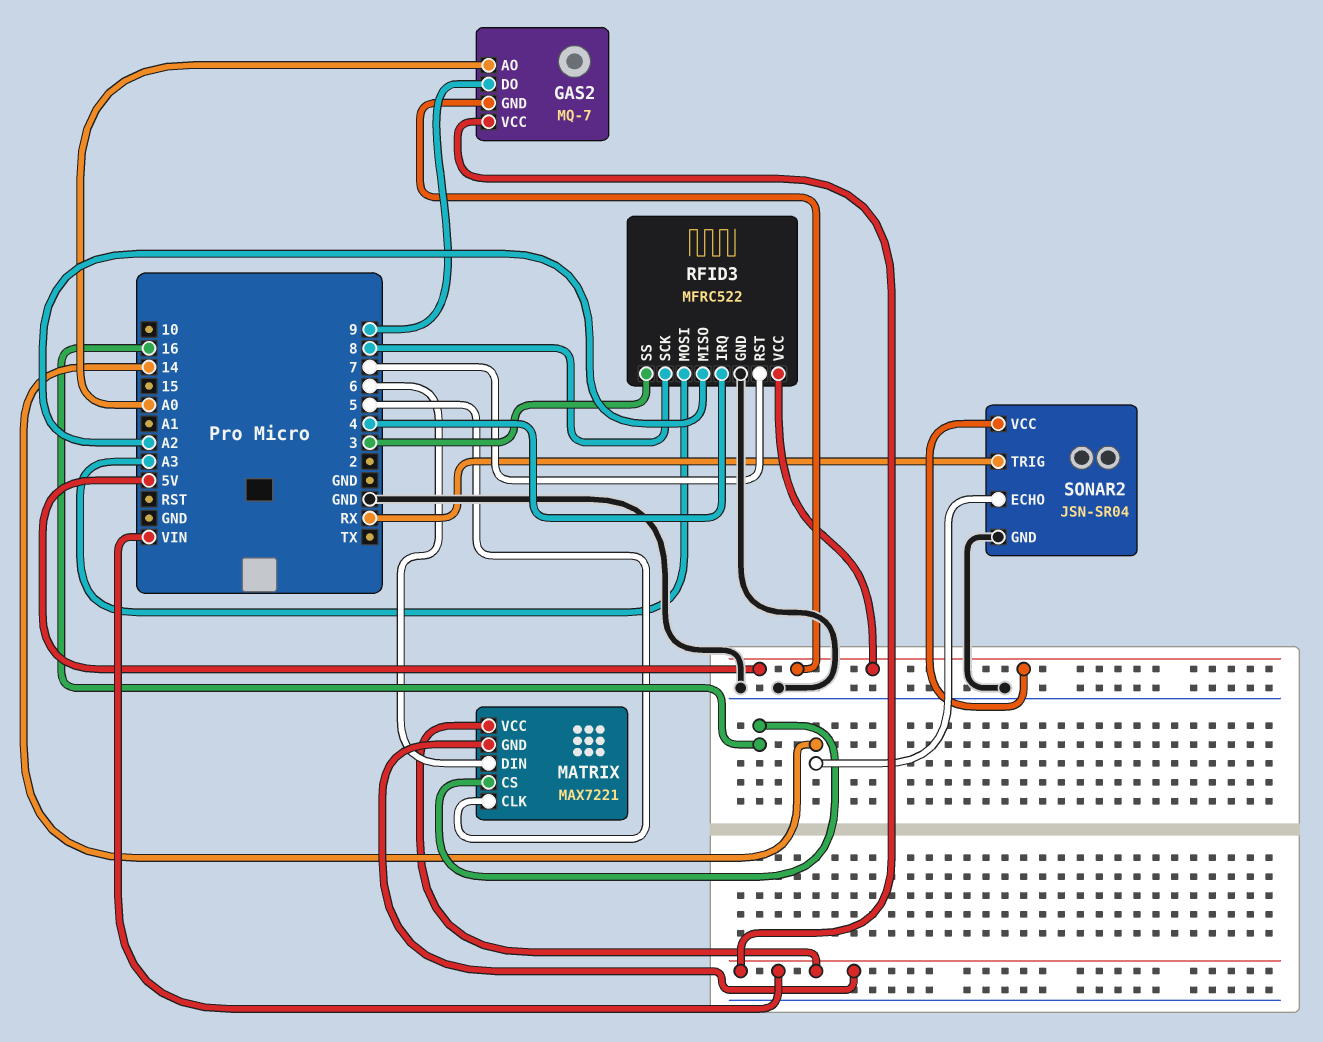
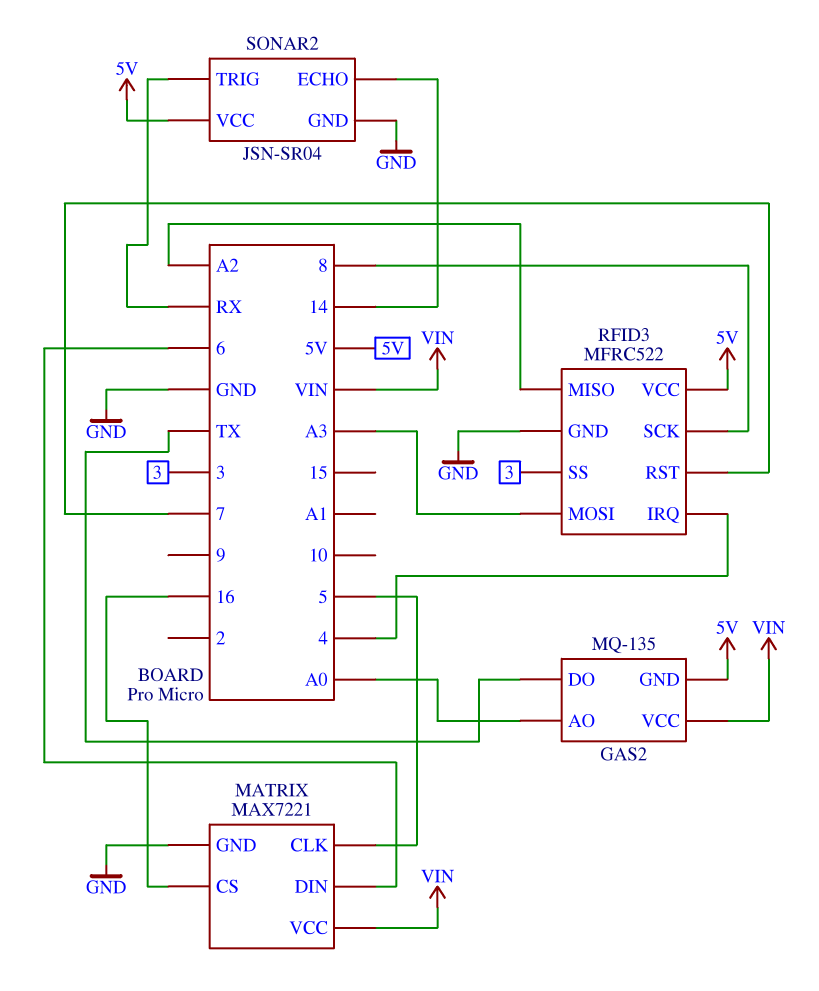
GAS2: MQ-7 -> MQ-135
GAS2 pin DO: 9 -> TX
MATRIX pin GND: VIN -> GND

